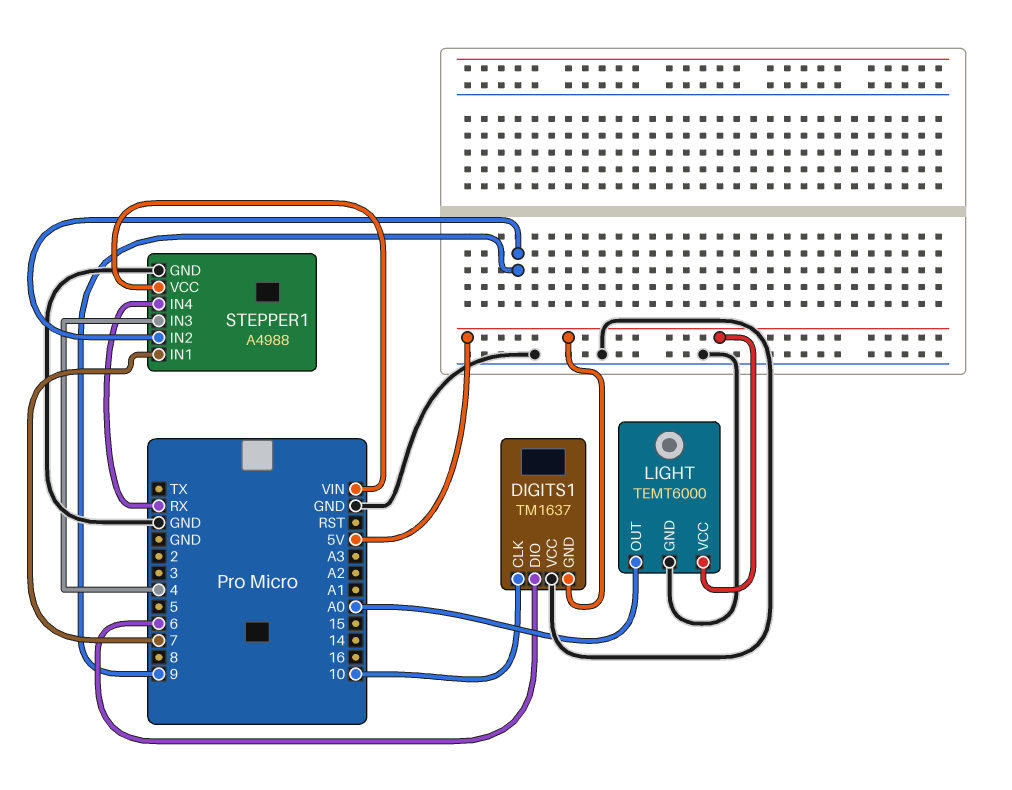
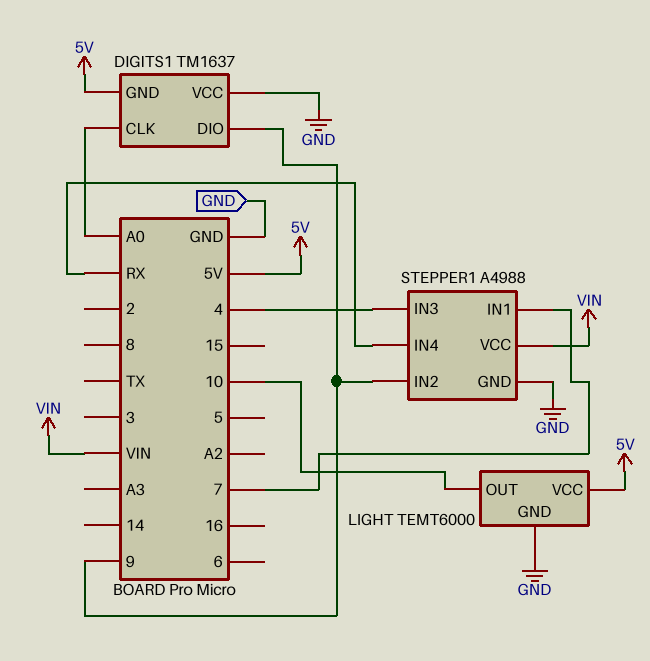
DIGITS1 pin CLK: 10 -> A0
DIGITS1 pin DIO: 6 -> 9
LIGHT pin OUT: A0 -> 10

